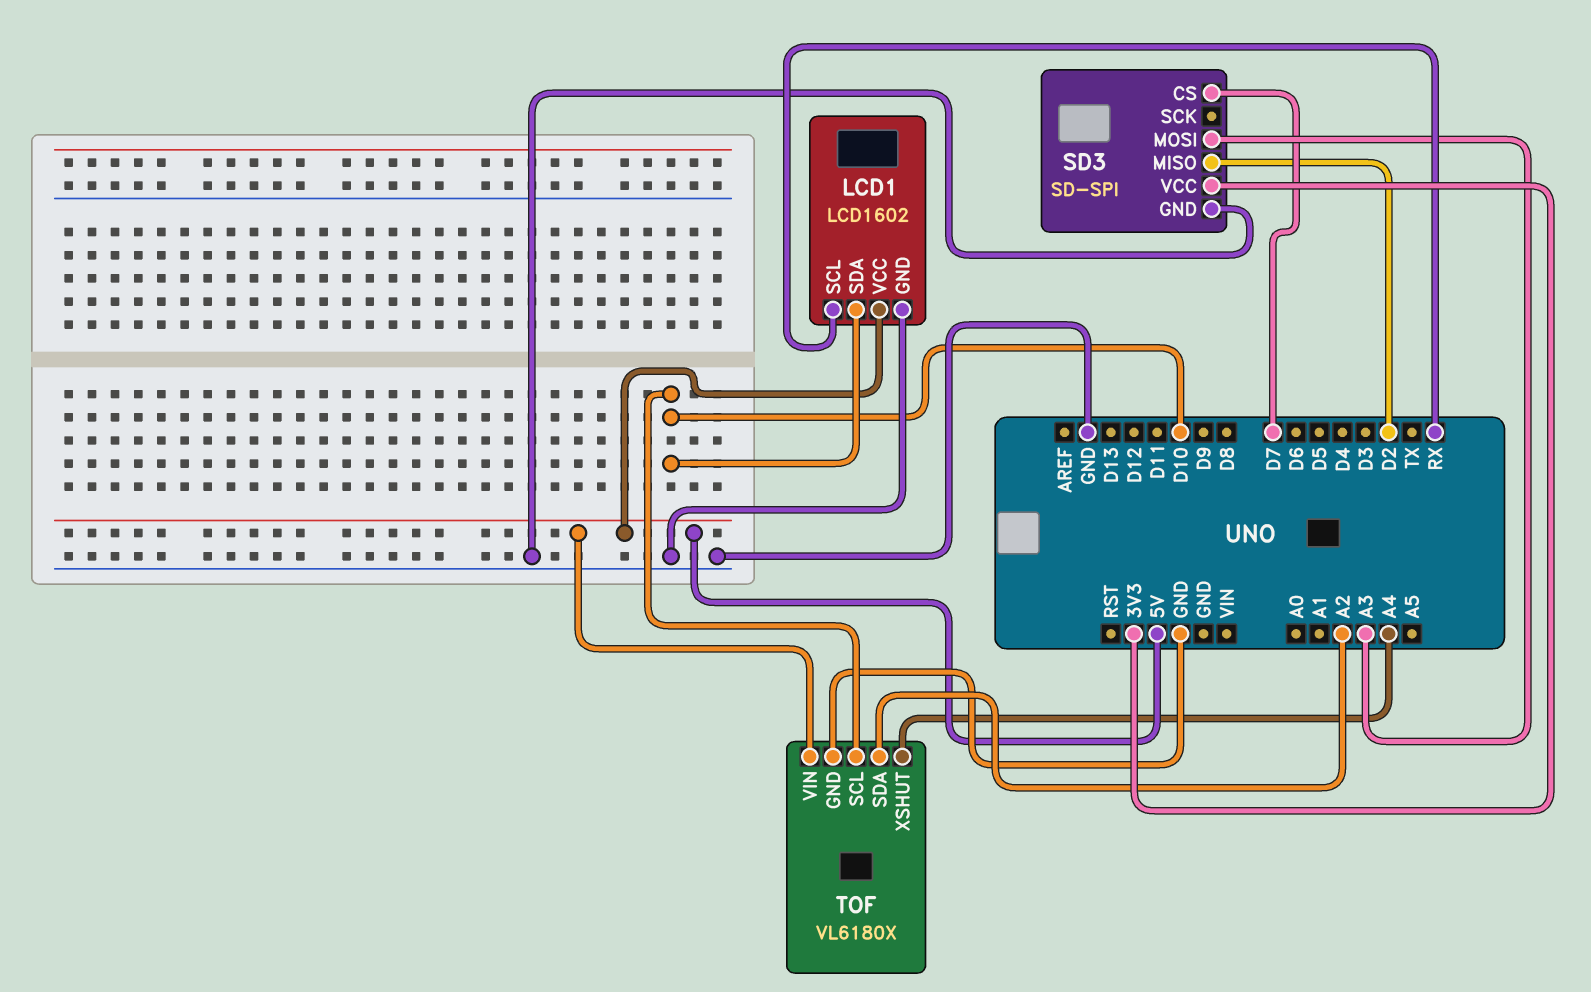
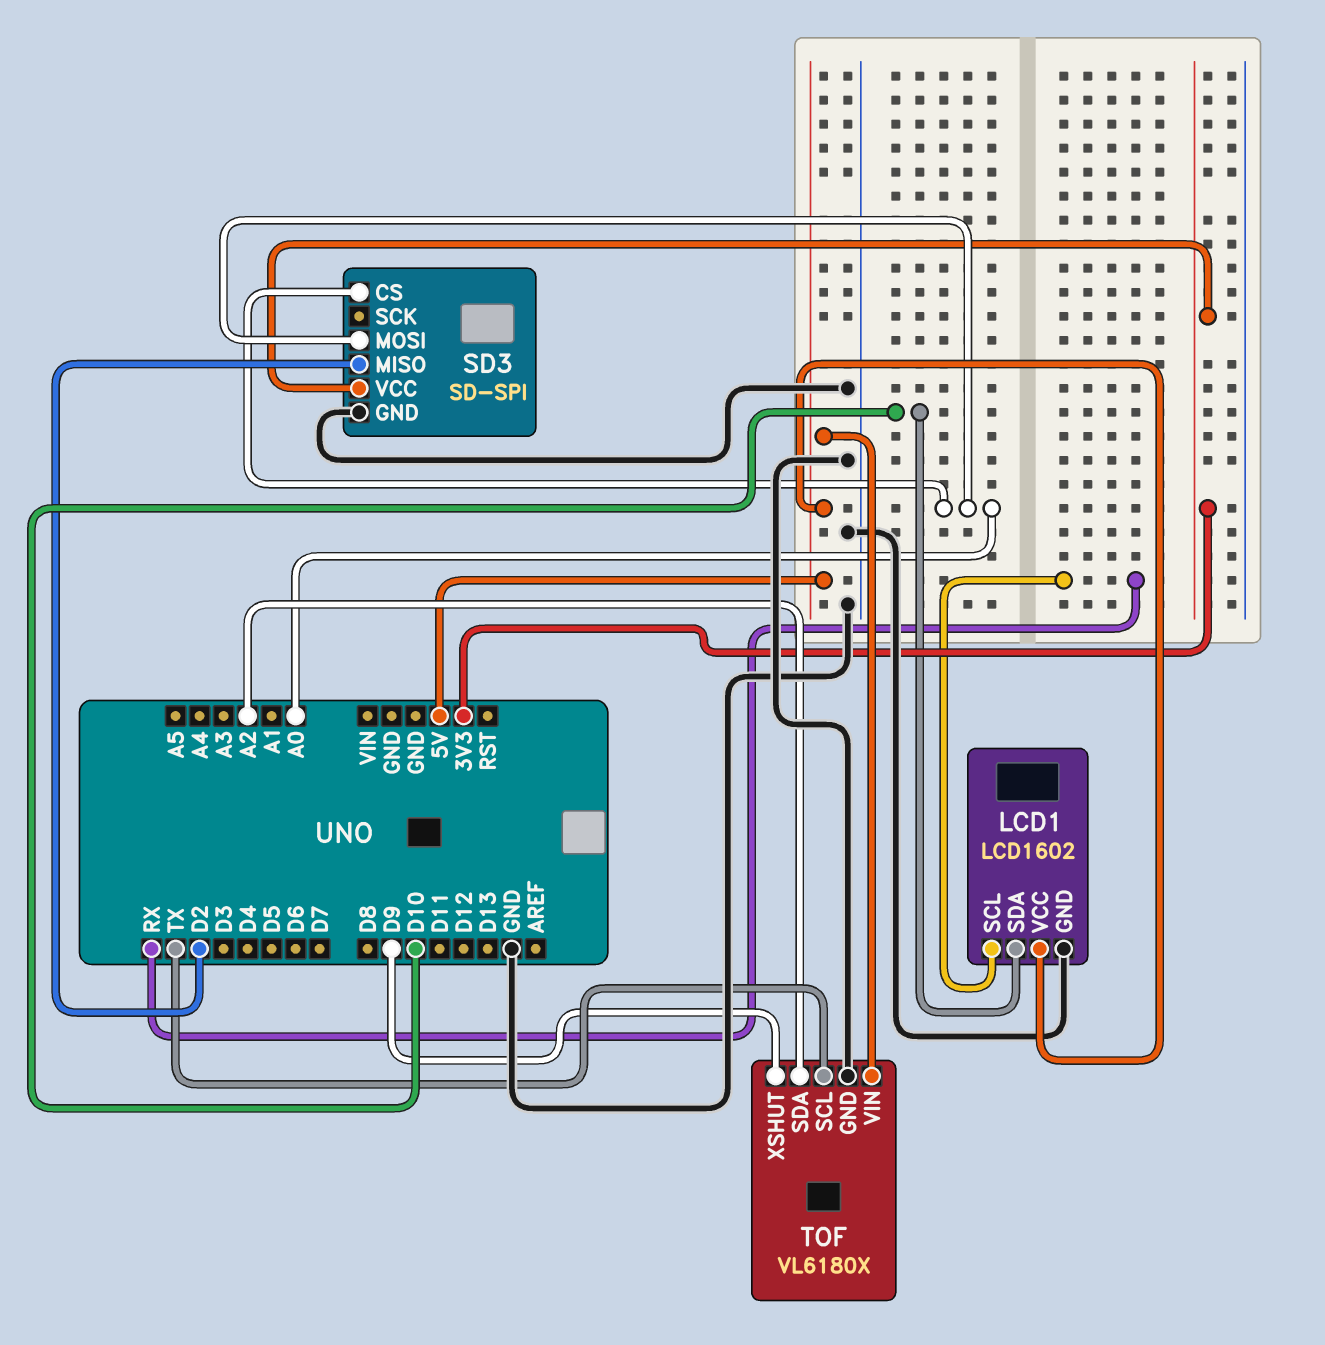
SD3 pin CS: D7 -> A0
SD3 pin MOSI: A3 -> A0
TOF pin SCL: D10 -> TX
TOF pin XSHUT: A4 -> D9

